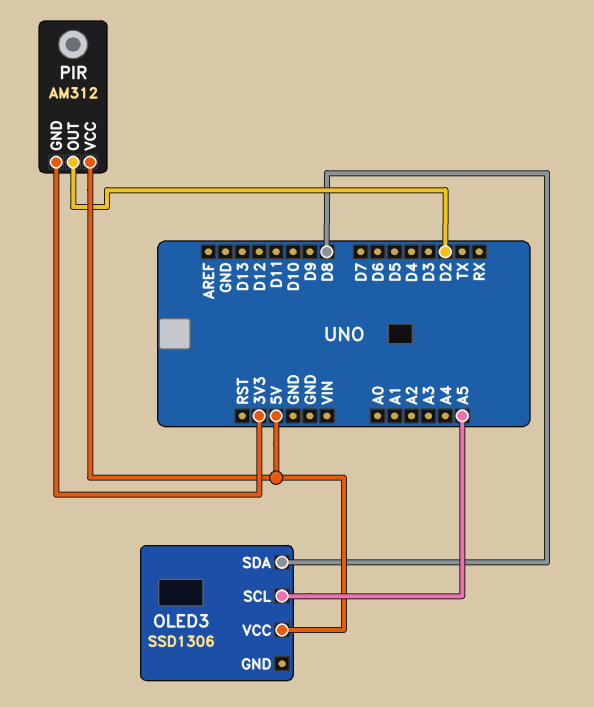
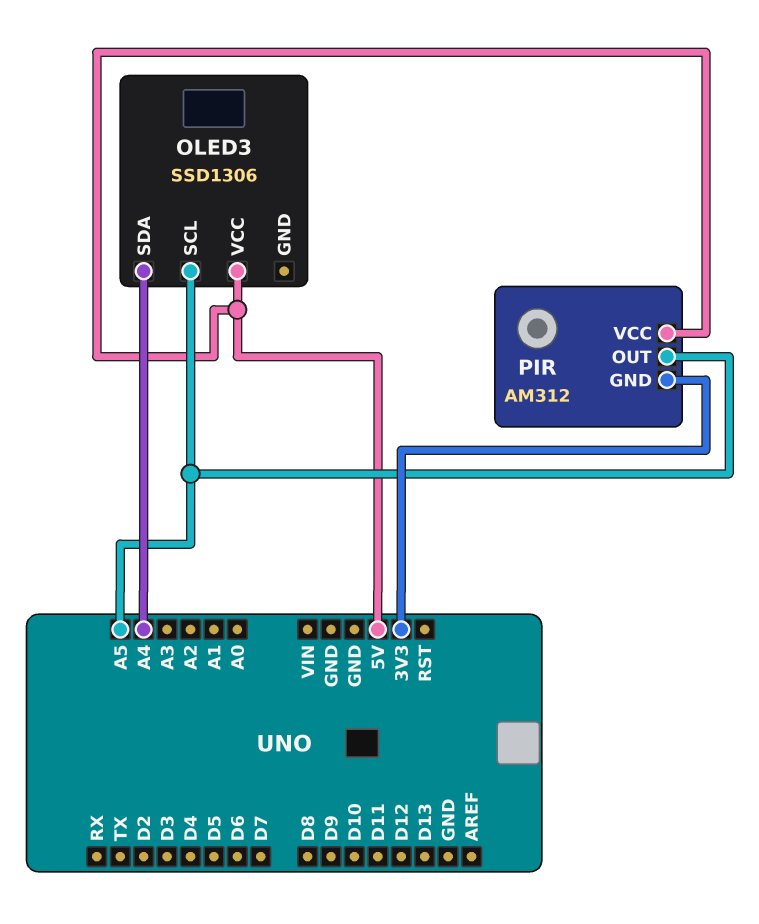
OLED3 pin SDA: D8 -> A4
PIR pin OUT: D2 -> A5

